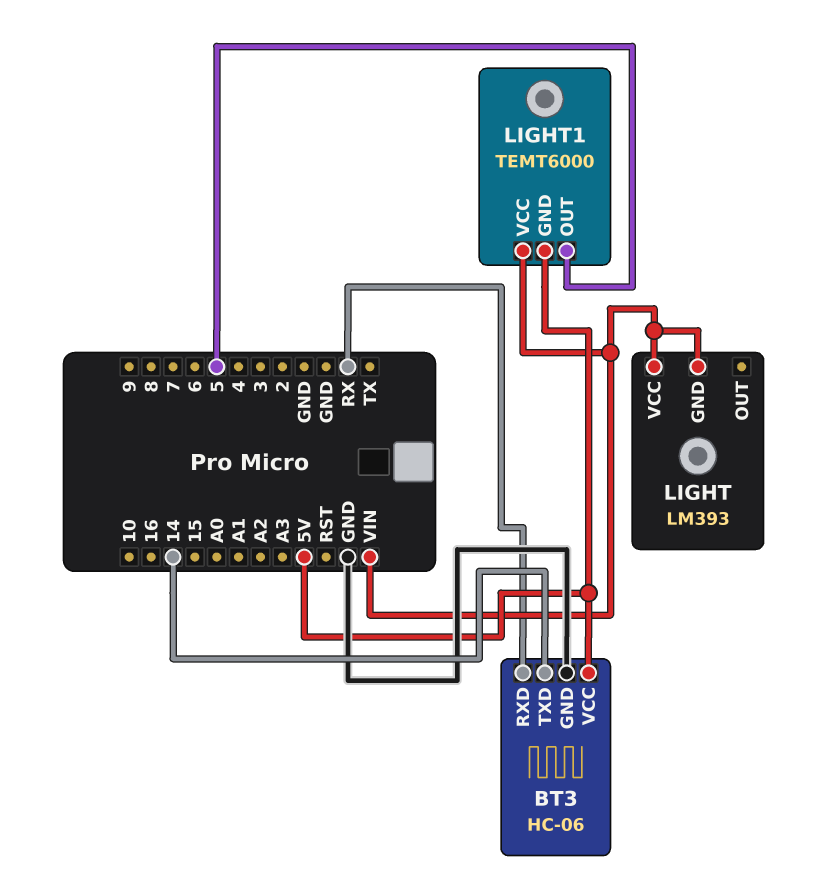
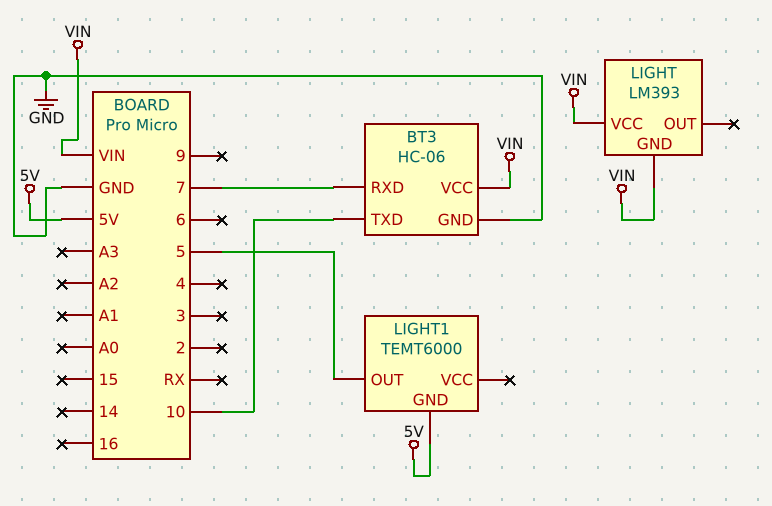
BT3 pin RXD: RX -> 7
BT3 pin TXD: 14 -> 10
BT3 pin VCC: 5V -> VIN
LIGHT1 pin VCC: VIN -> none

